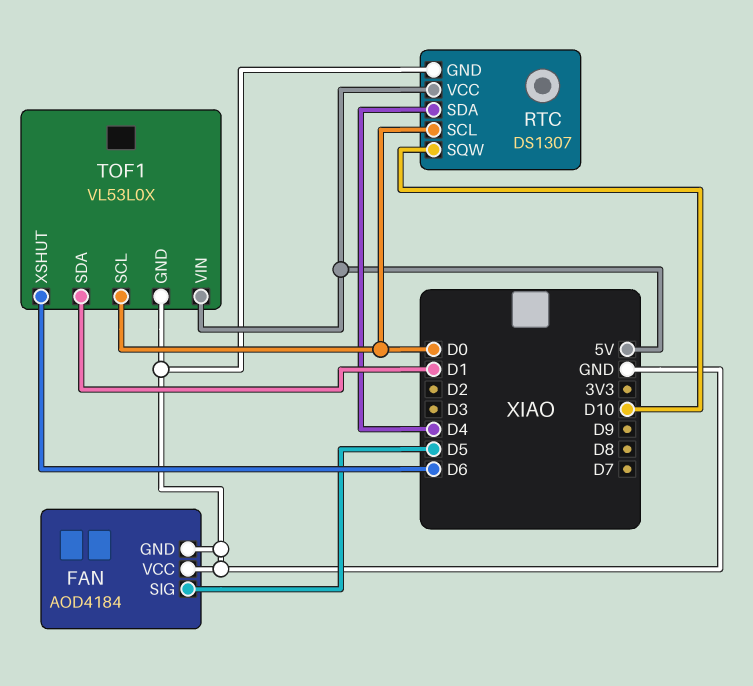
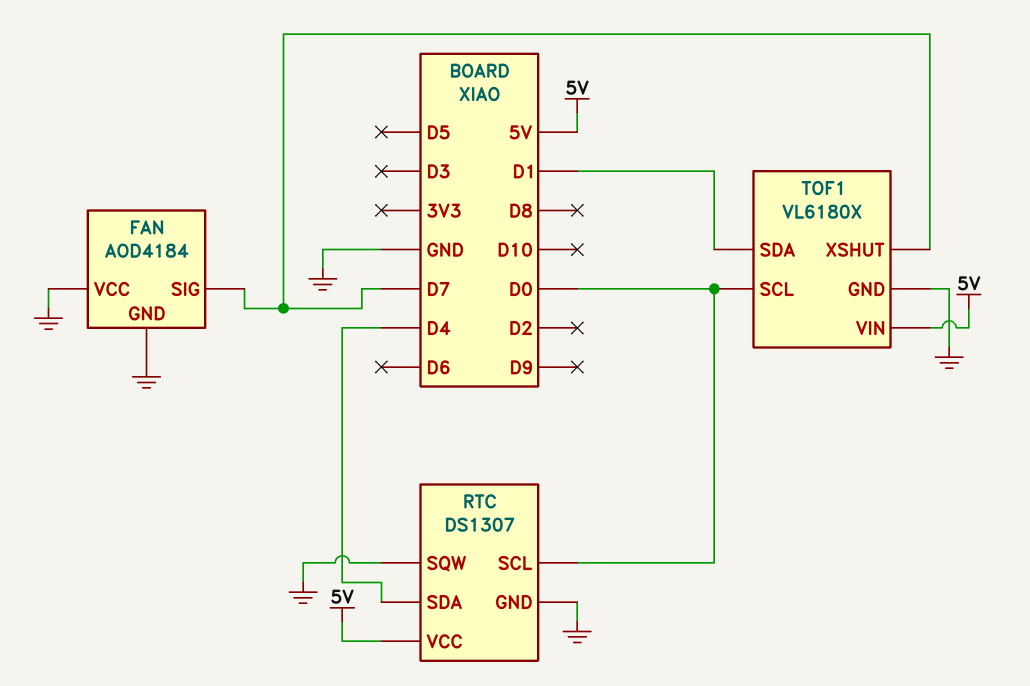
FAN pin SIG: D5 -> D7
RTC pin SQW: D10 -> GND
TOF1: VL53L0X -> VL6180X
TOF1 pin XSHUT: D6 -> D7

